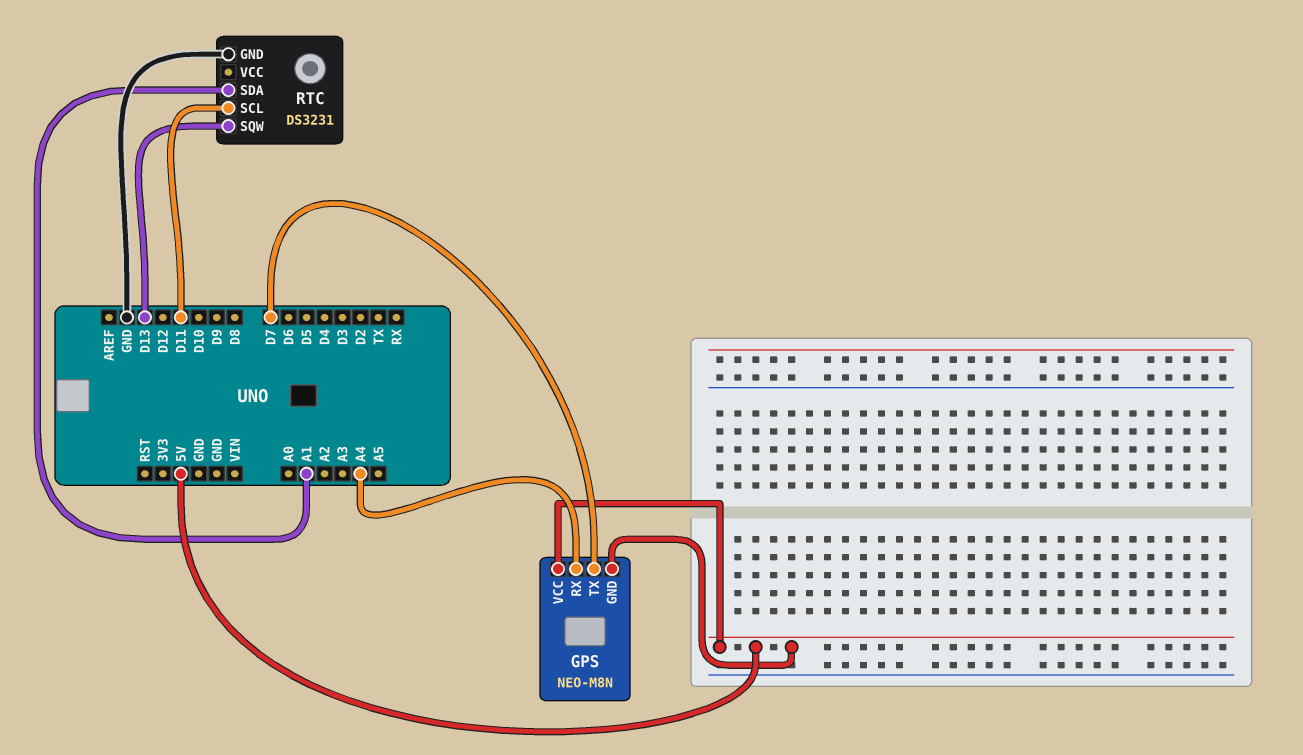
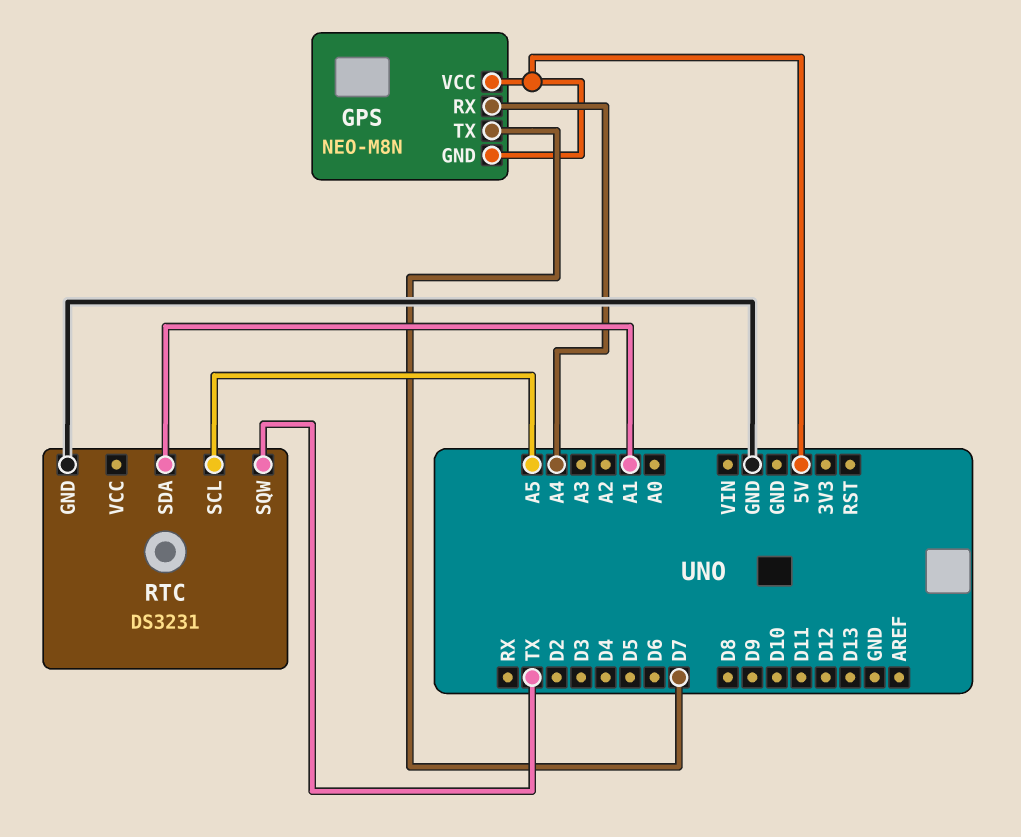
RTC pin SCL: D11 -> A5
RTC pin SQW: D13 -> TX

